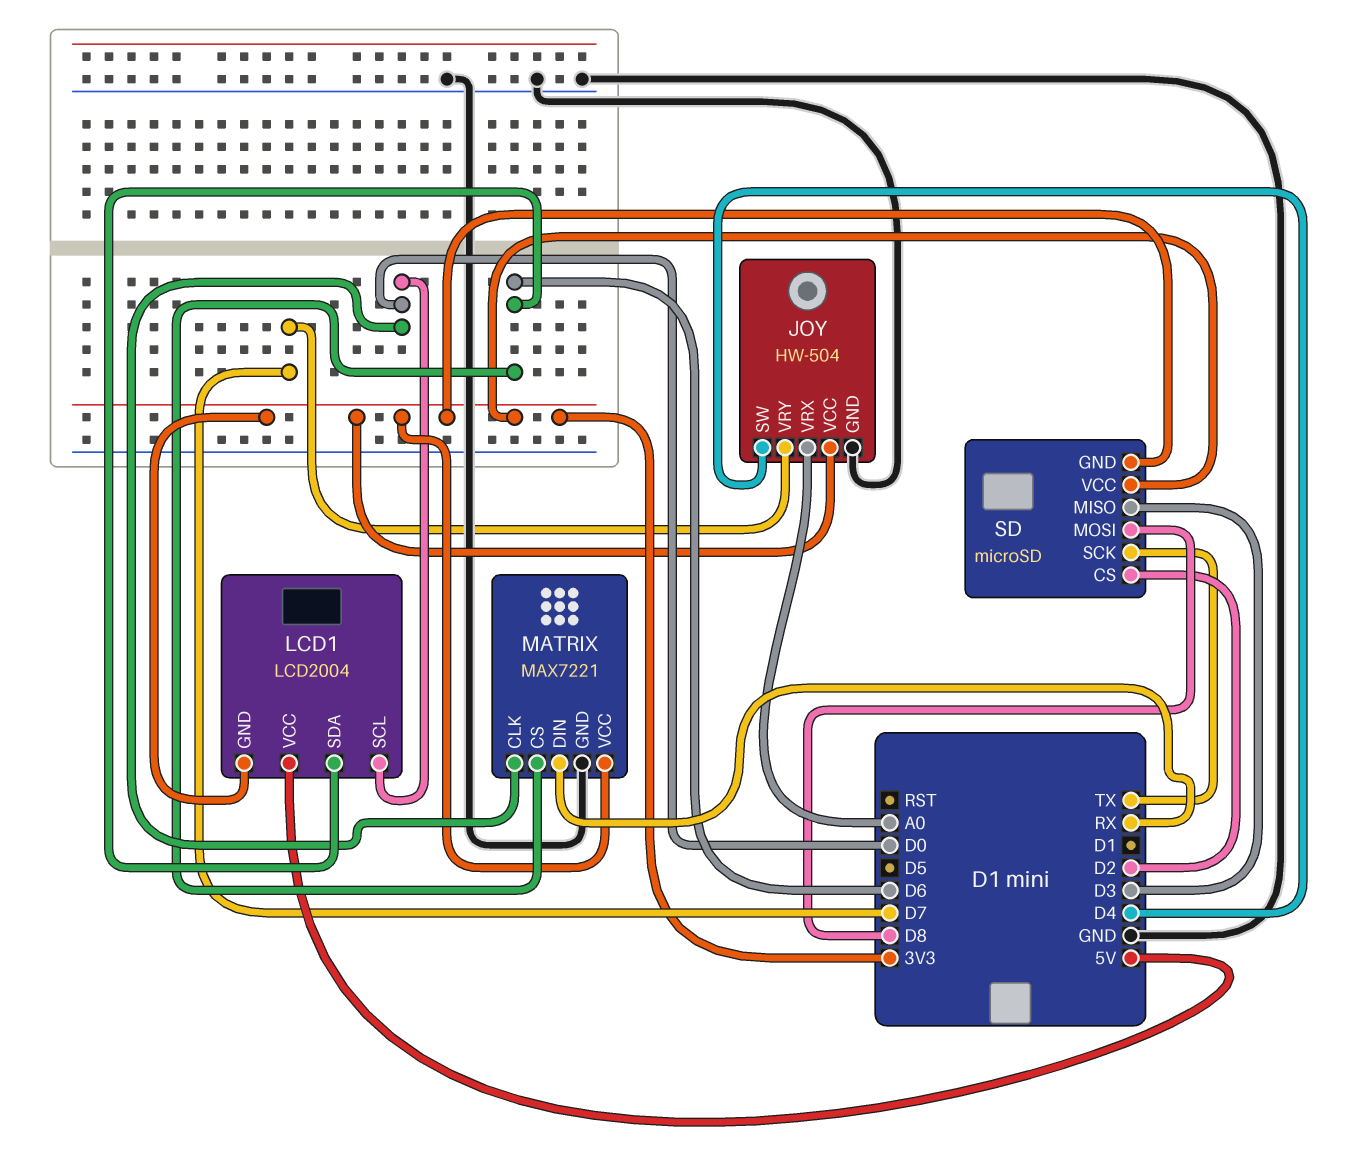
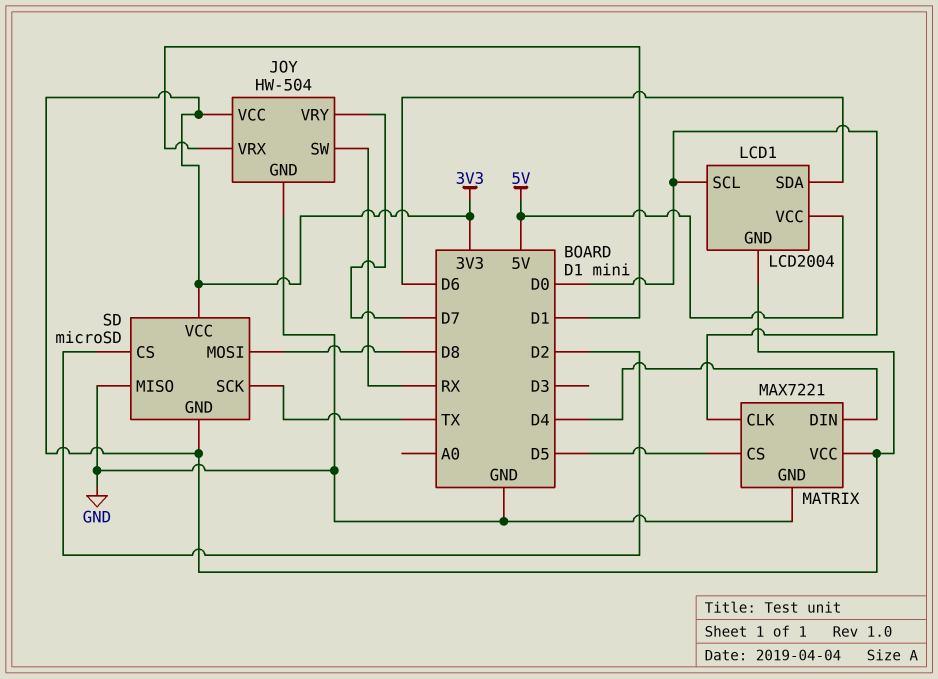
JOY pin SW: D4 -> RX
JOY pin VRX: A0 -> D1
MATRIX pin CS: D6 -> D5
MATRIX pin DIN: RX -> D4
SD pin MISO: D3 -> GND

